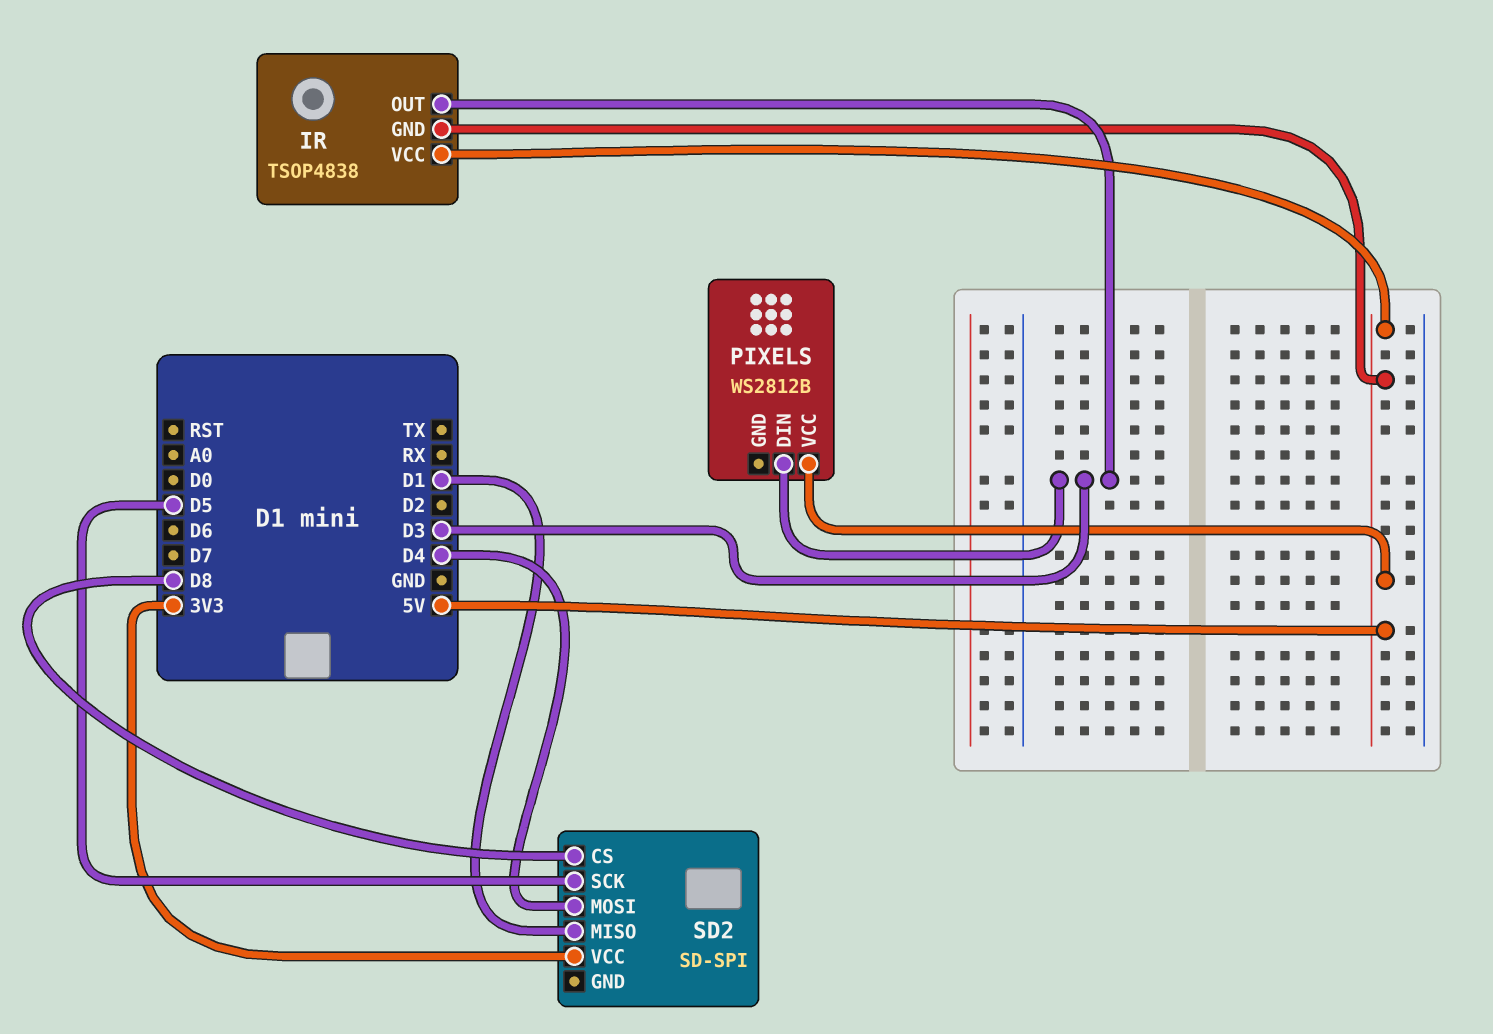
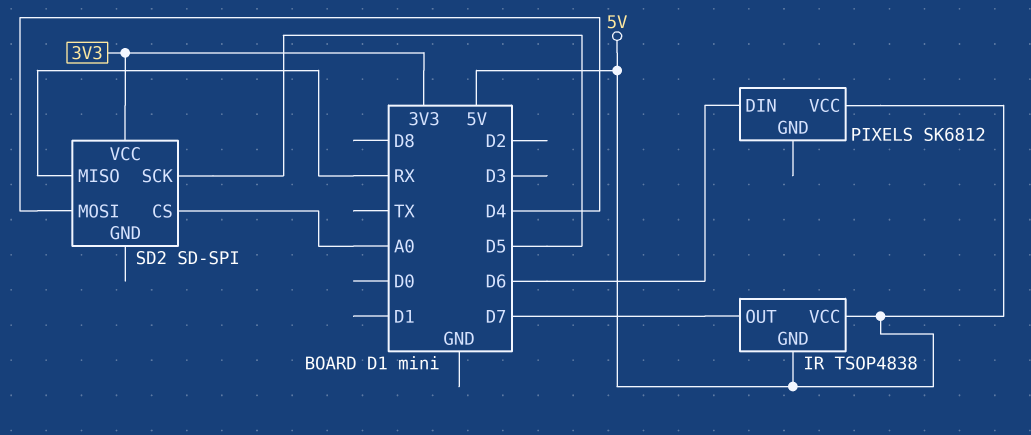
IR pin OUT: D3 -> D7
PIXELS: WS2812B -> SK6812
PIXELS pin DIN: D3 -> D6
SD2 pin CS: D8 -> A0
SD2 pin MISO: D1 -> RX

